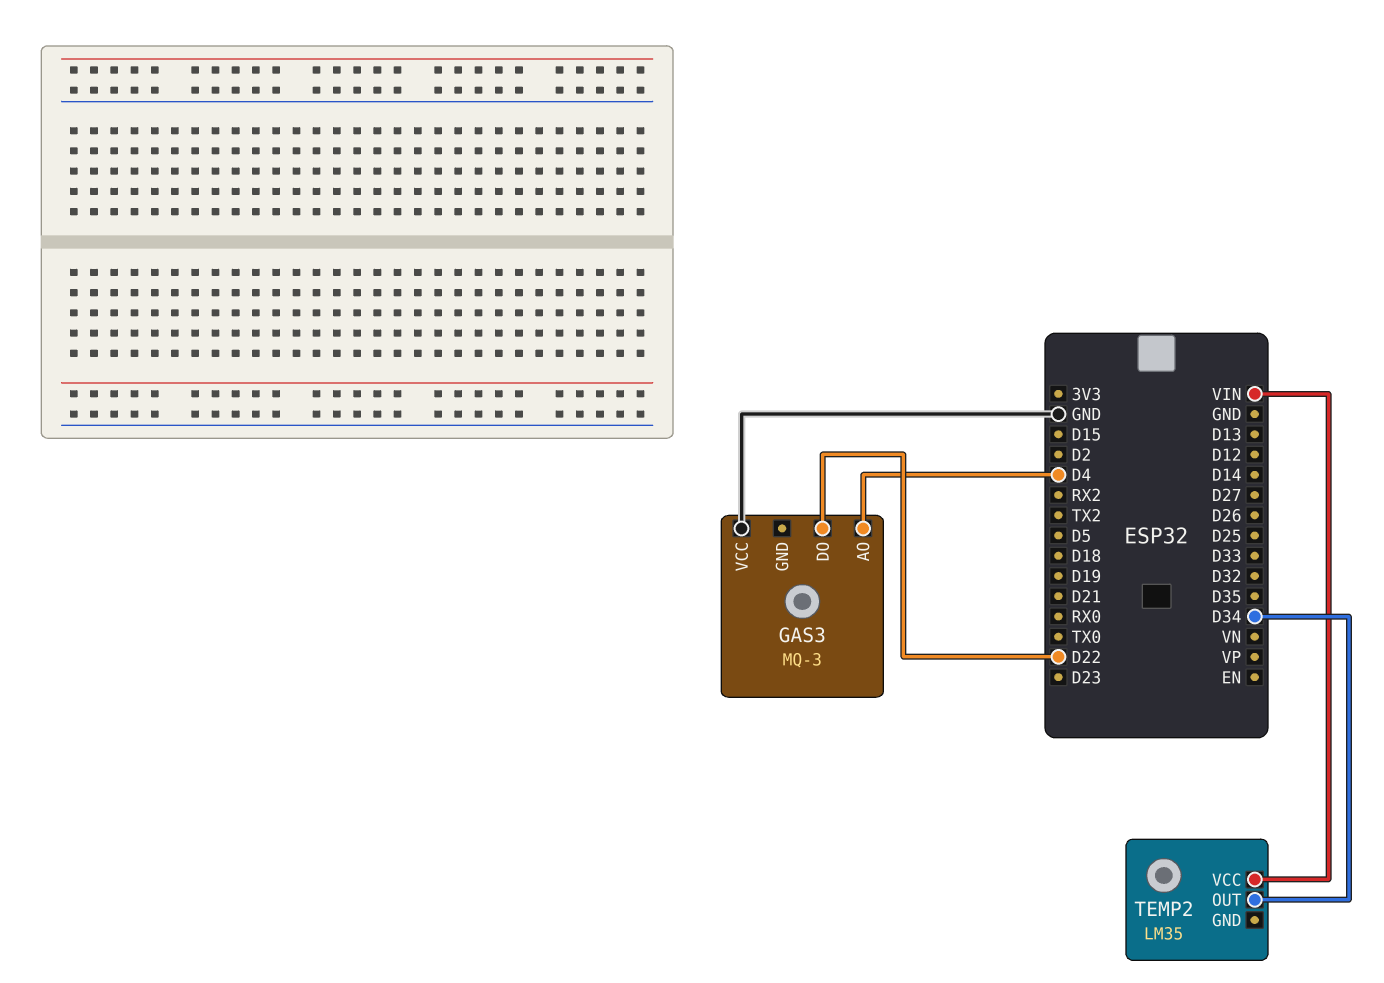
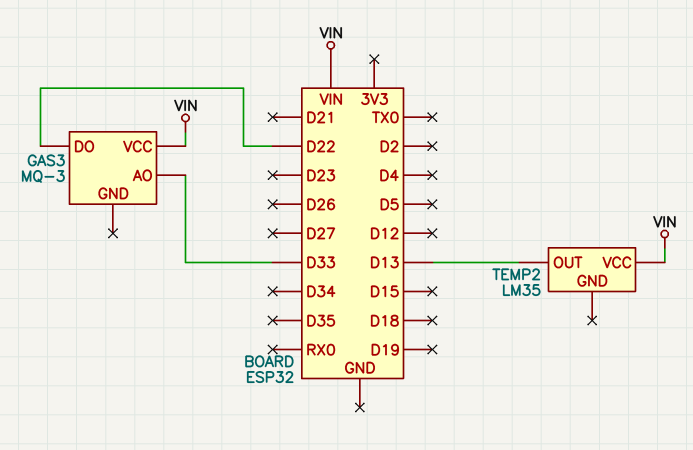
GAS3 pin AO: D4 -> D33
GAS3 pin VCC: GND -> VIN
TEMP2 pin OUT: D34 -> D13

